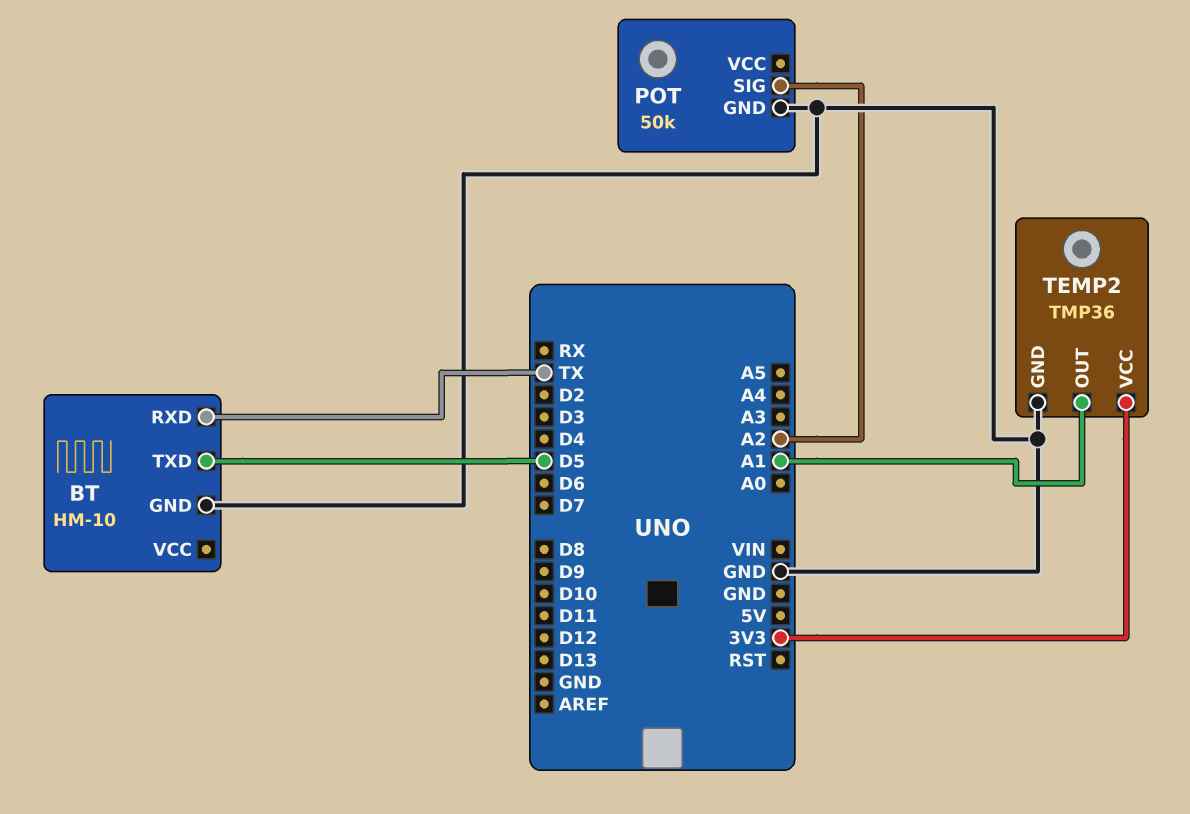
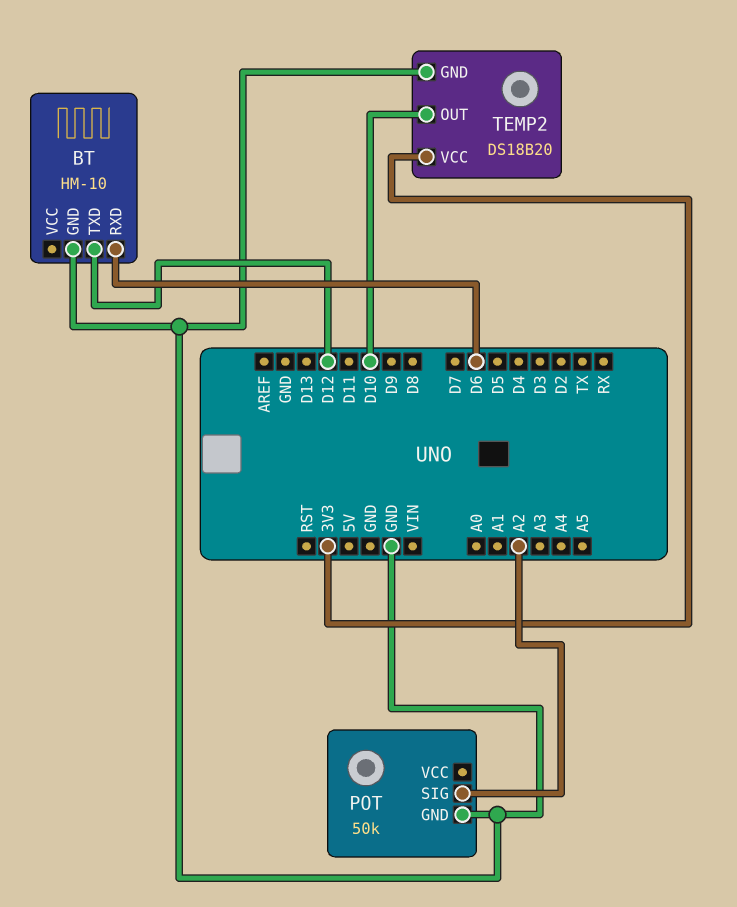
BT pin RXD: TX -> D6
BT pin TXD: D5 -> D12
TEMP2: TMP36 -> DS18B20
TEMP2 pin OUT: A1 -> D10

